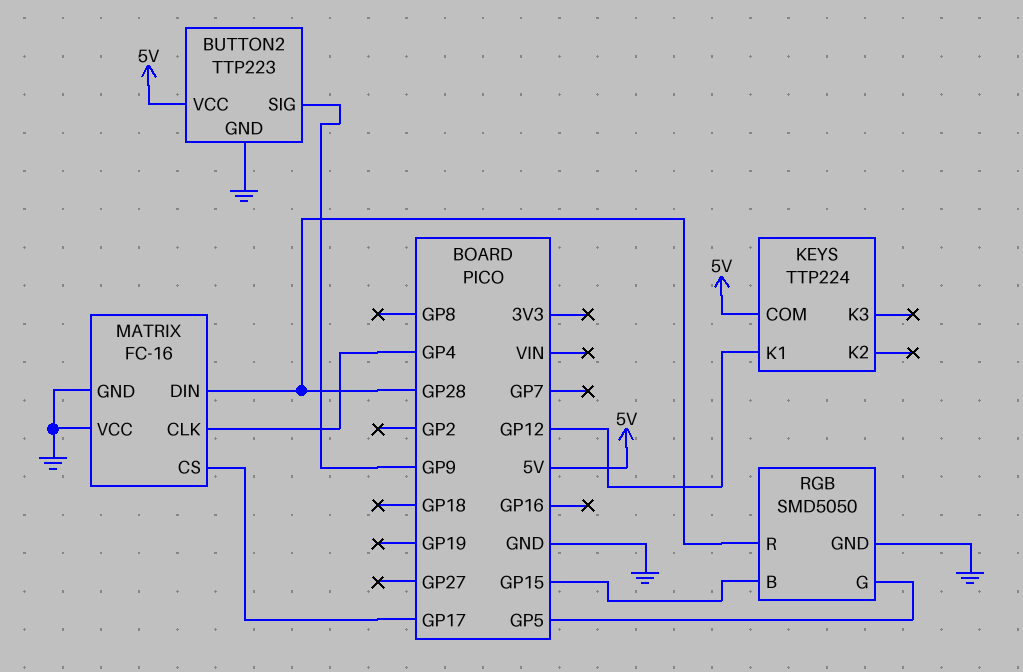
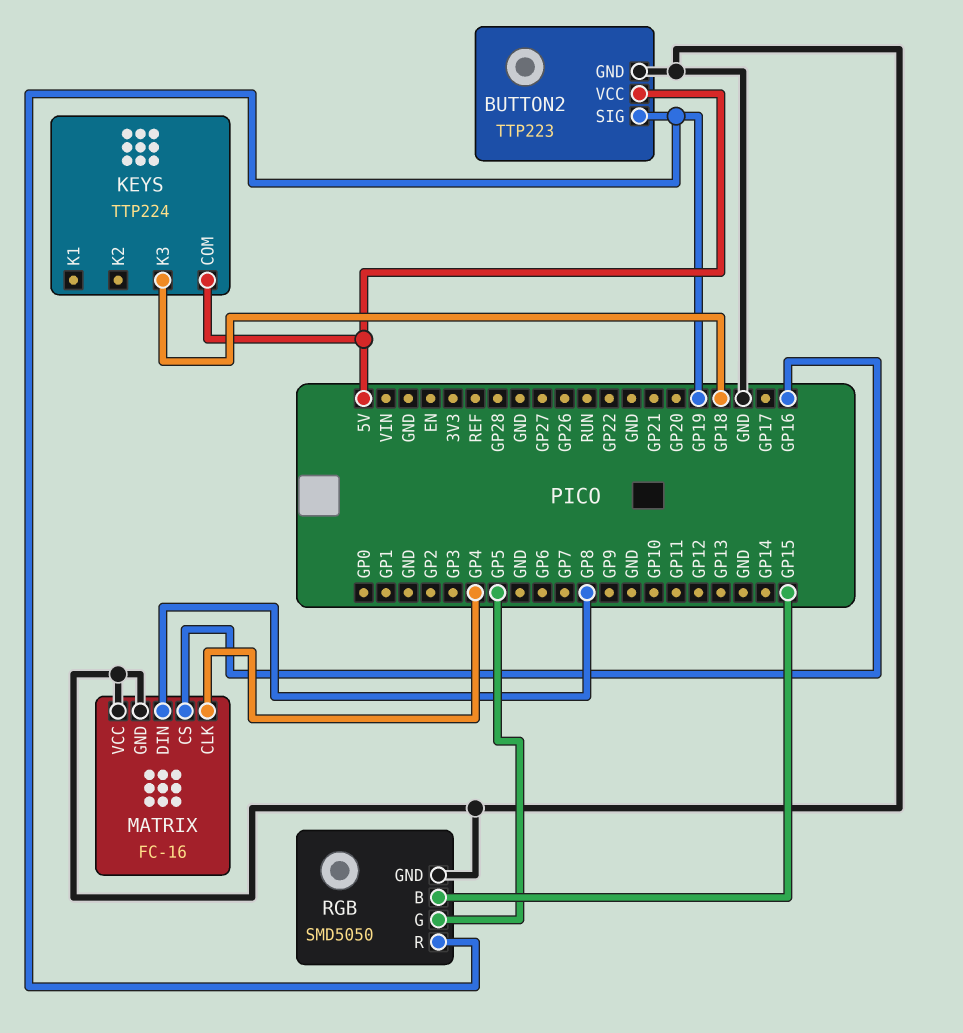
BUTTON2 pin SIG: GP9 -> GP19
KEYS pin K1: GP12 -> none
KEYS pin K3: none -> GP18
MATRIX pin CS: GP17 -> GP16
MATRIX pin DIN: GP28 -> GP8
RGB pin R: GP28 -> GP19

